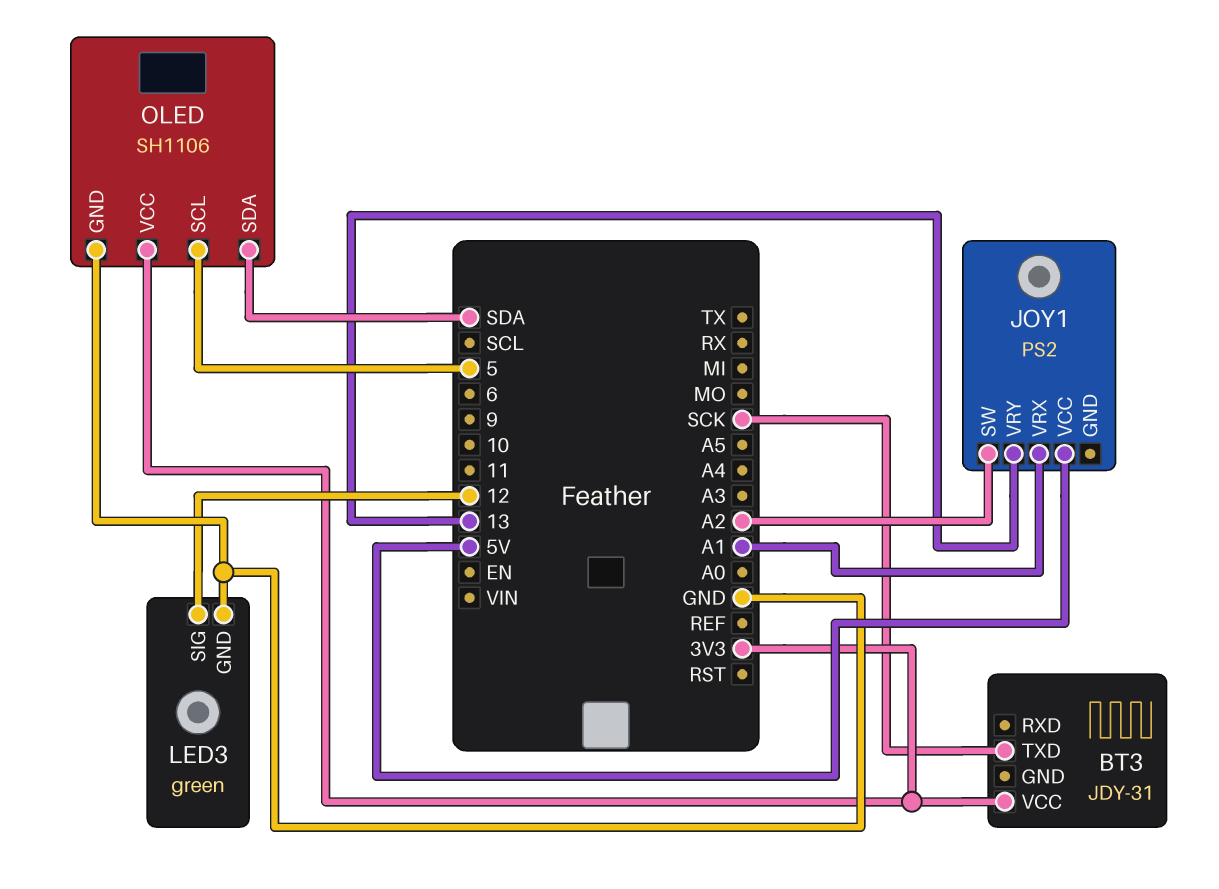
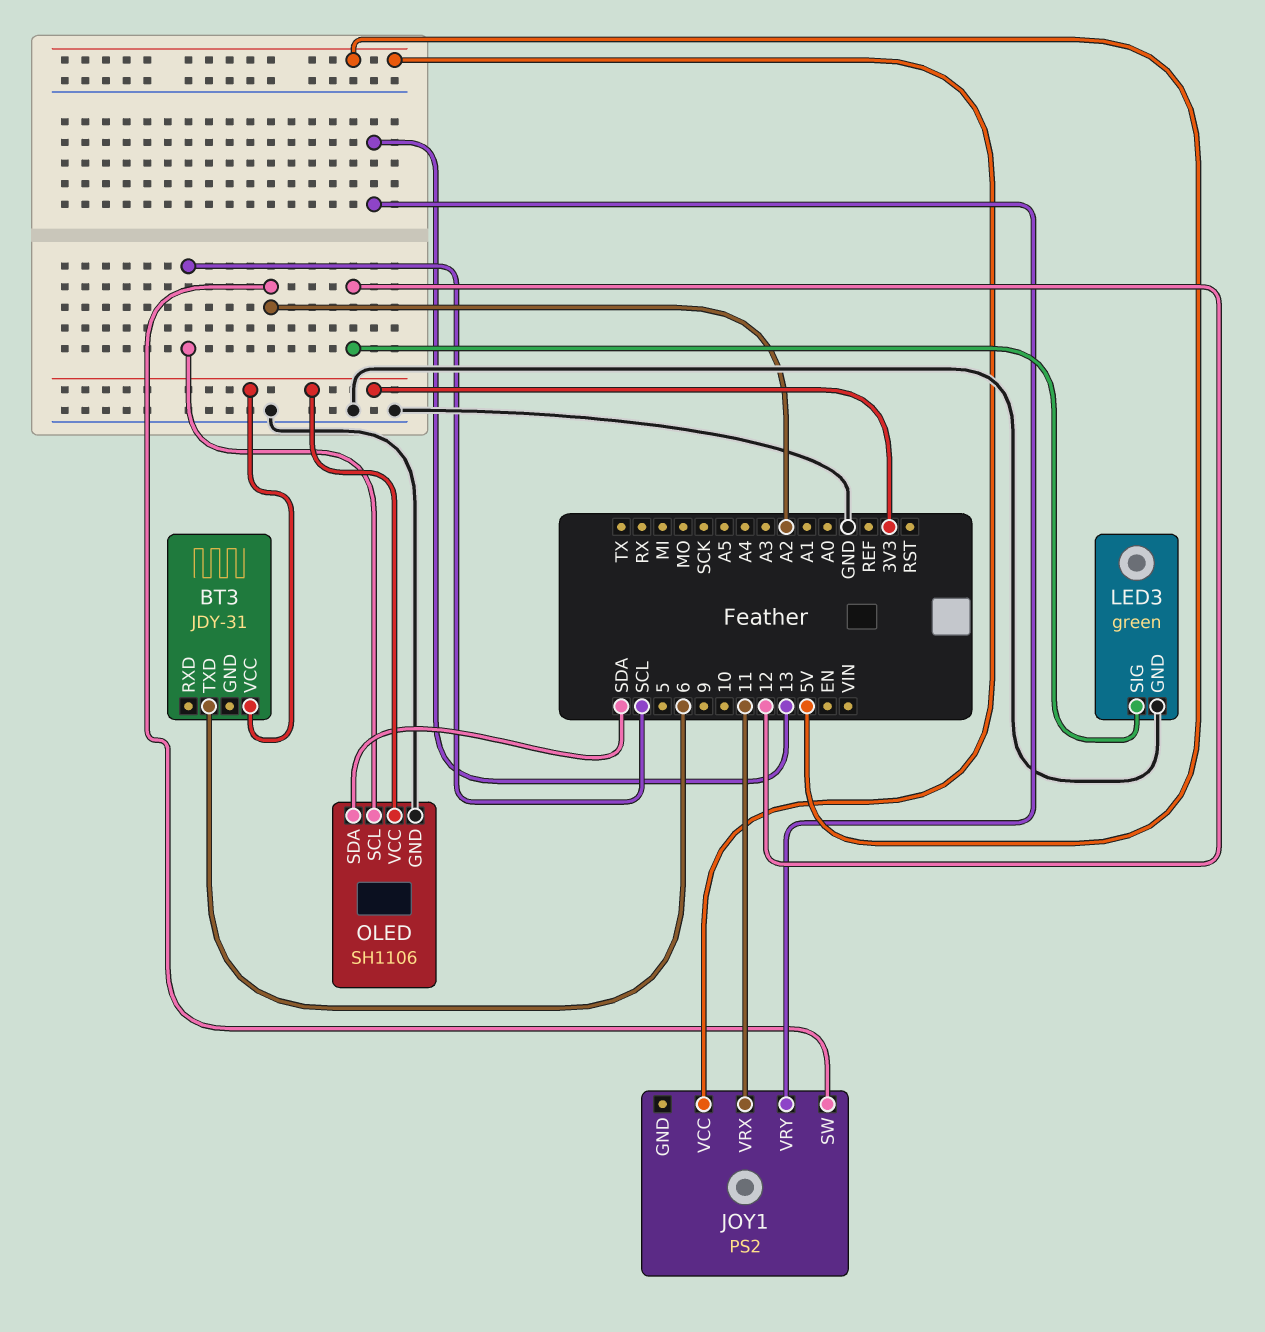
BT3 pin TXD: SCK -> 6
JOY1 pin VRX: A1 -> 11
OLED pin SCL: 5 -> SCL

